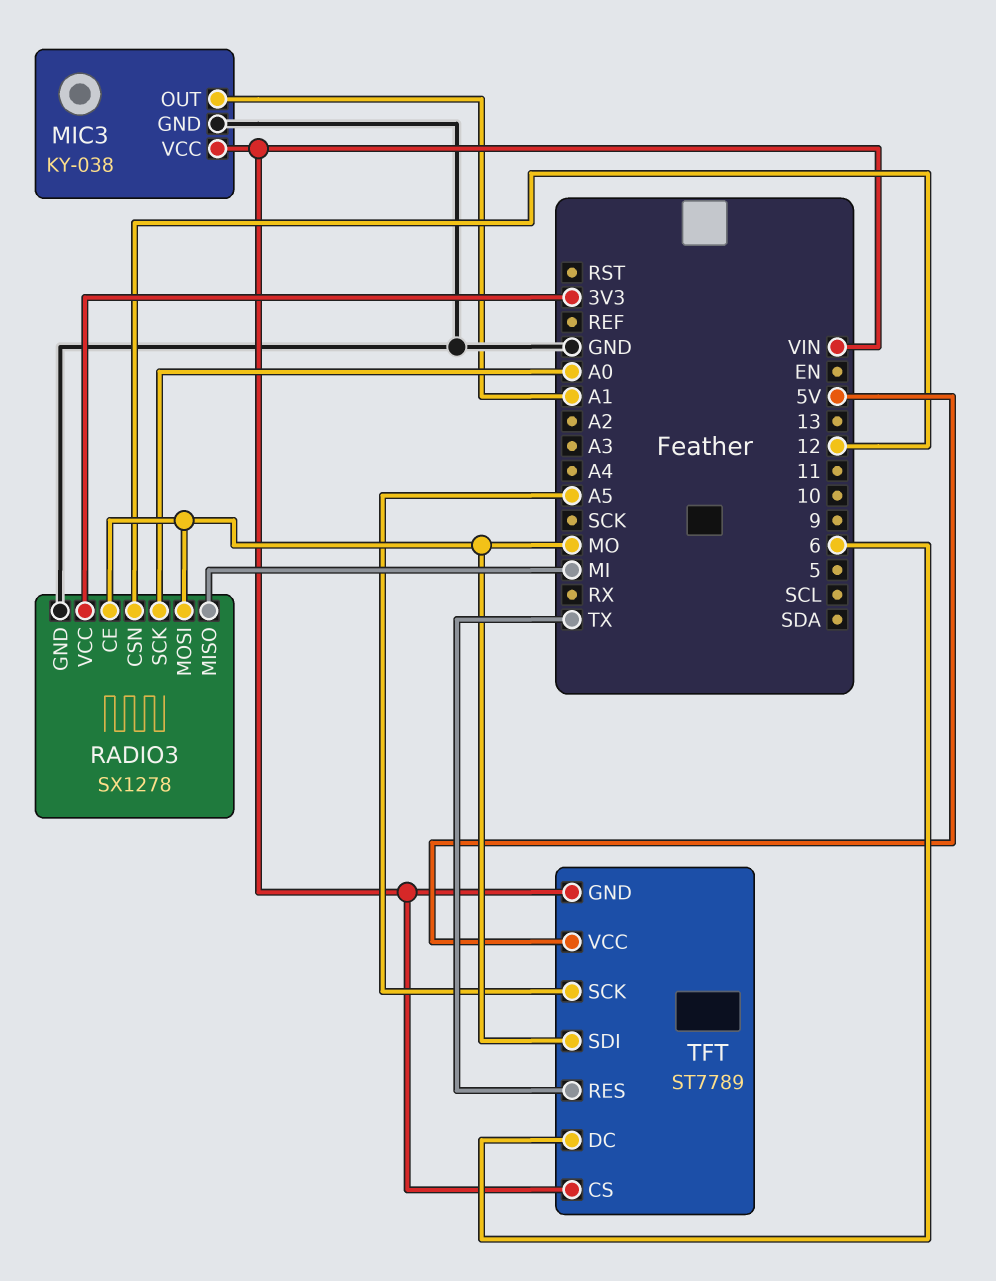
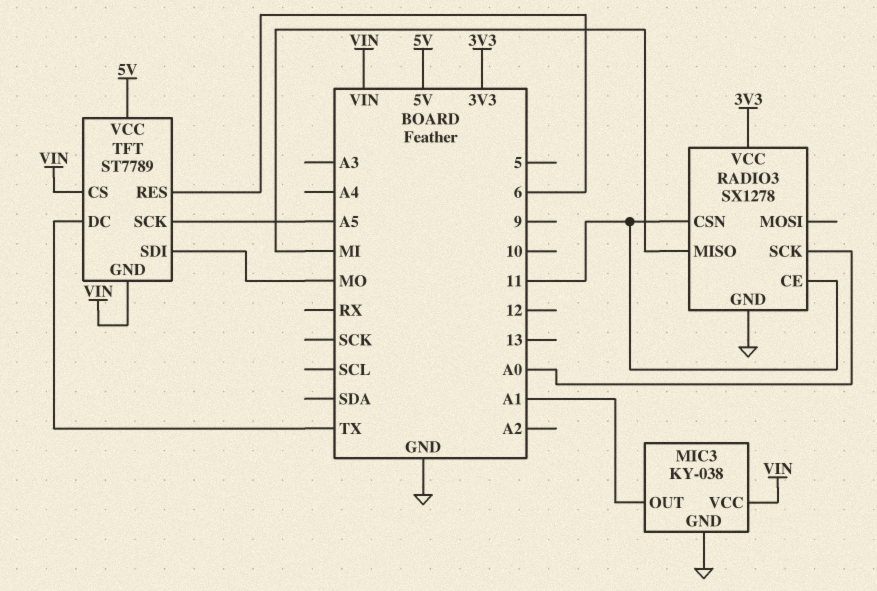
RADIO3 pin CE: MO -> 11
RADIO3 pin CSN: 12 -> 11
RADIO3 pin MOSI: MO -> none
TFT pin DC: 6 -> TX
TFT pin RES: TX -> 6

